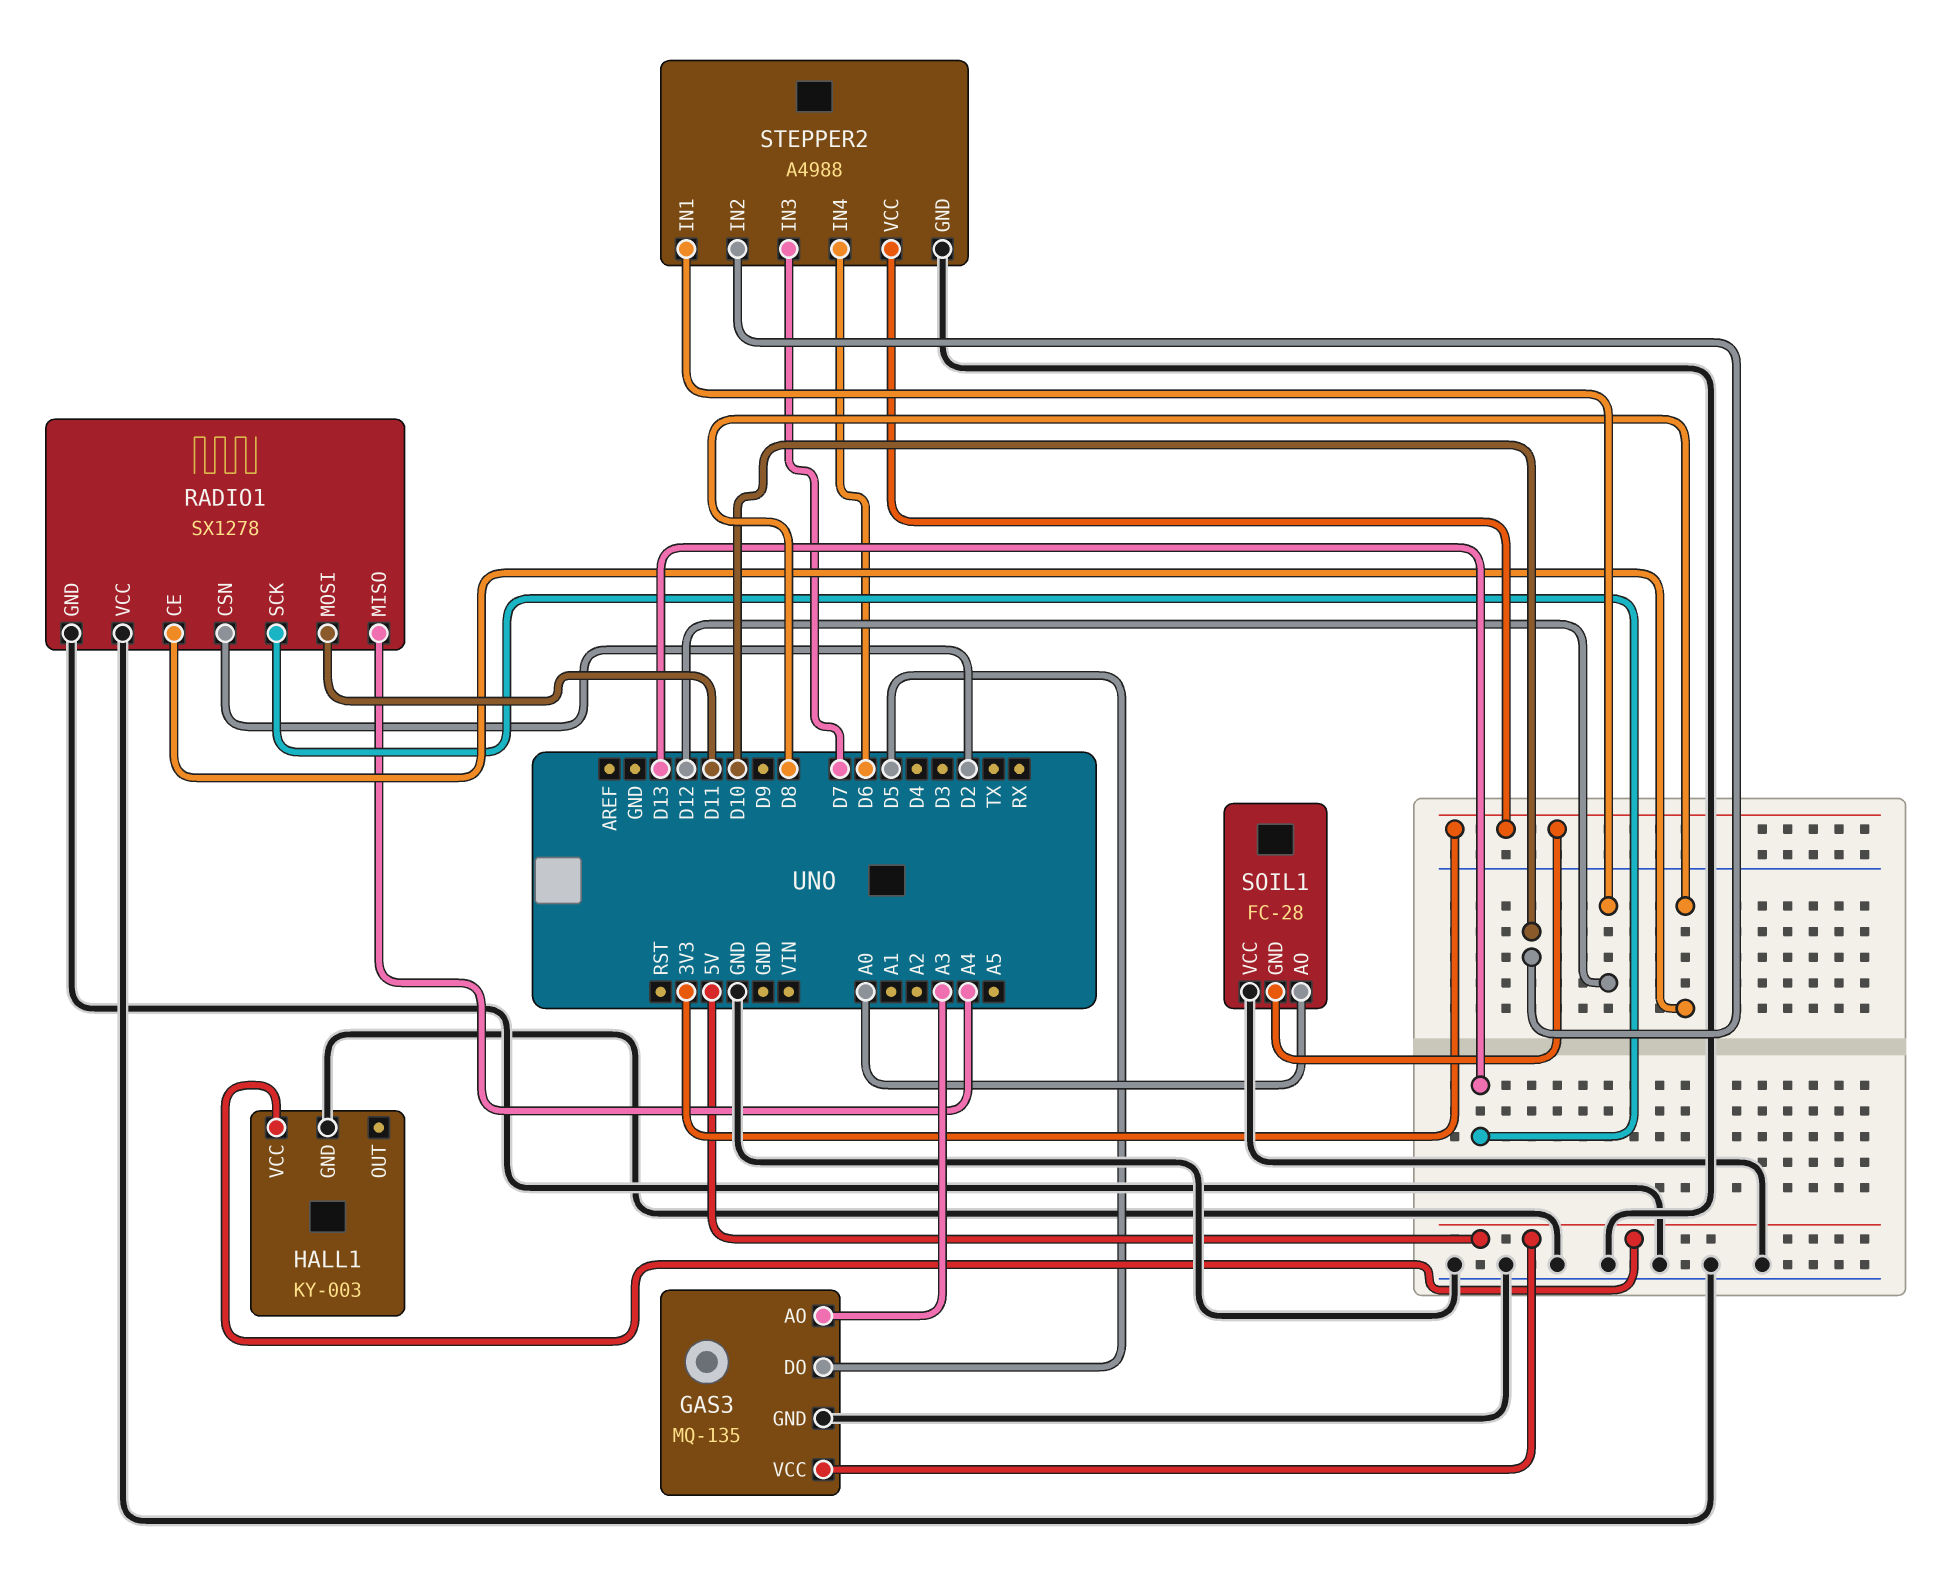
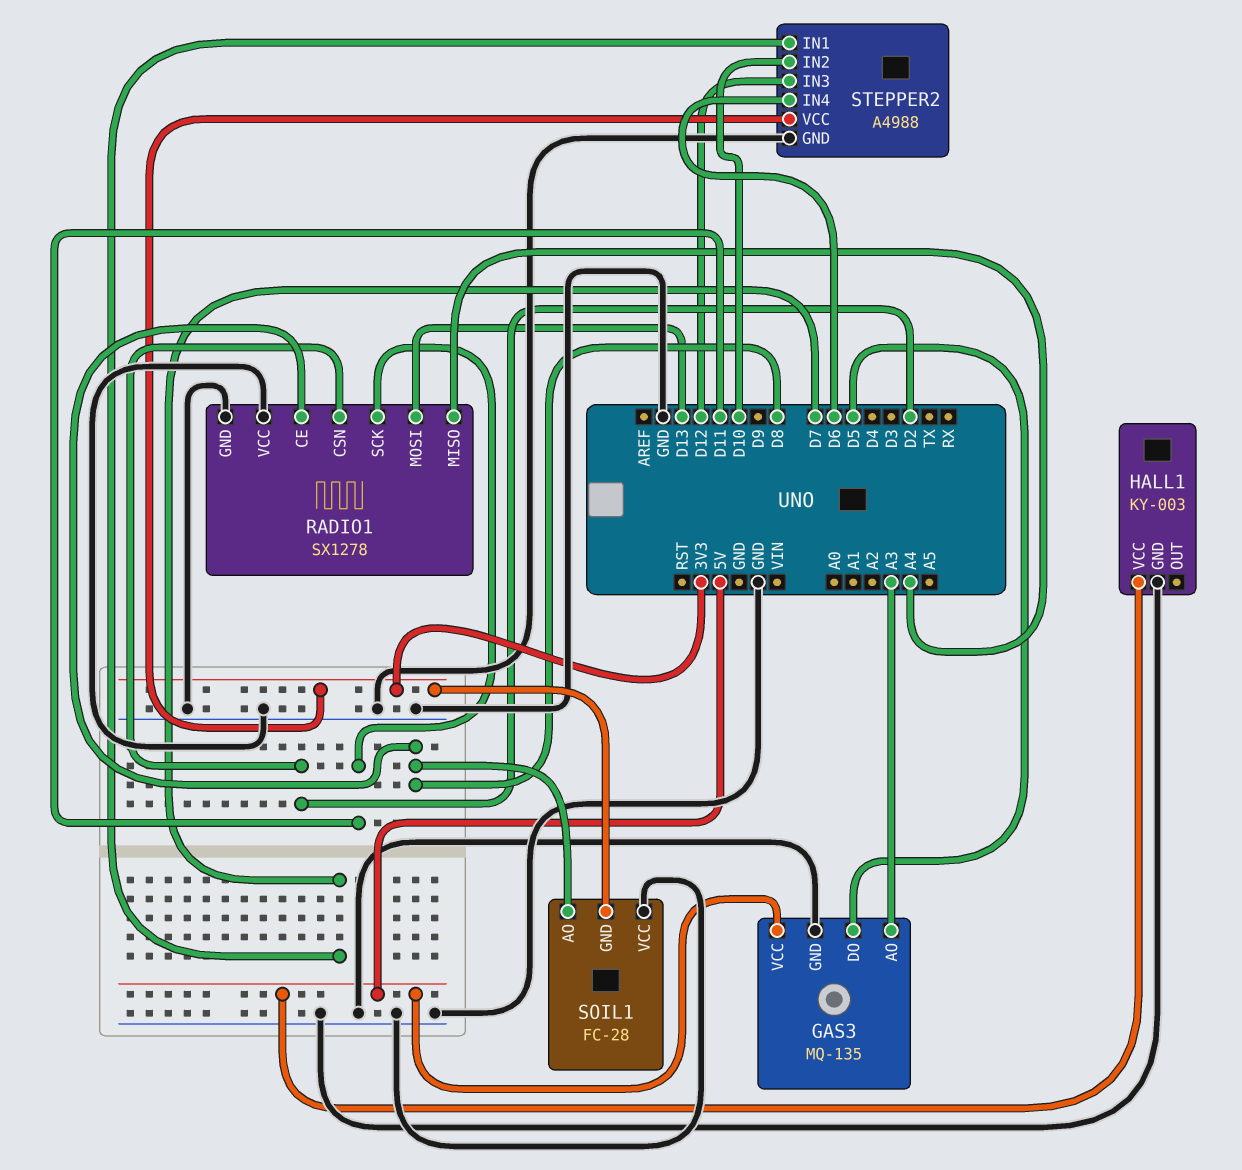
RADIO1 pin MOSI: D11 -> D13
RADIO1 pin SCK: D13 -> D11
SOIL1 pin AO: A0 -> D8
STEPPER2 pin IN1: D12 -> D7
STEPPER2 pin IN3: D7 -> D12

